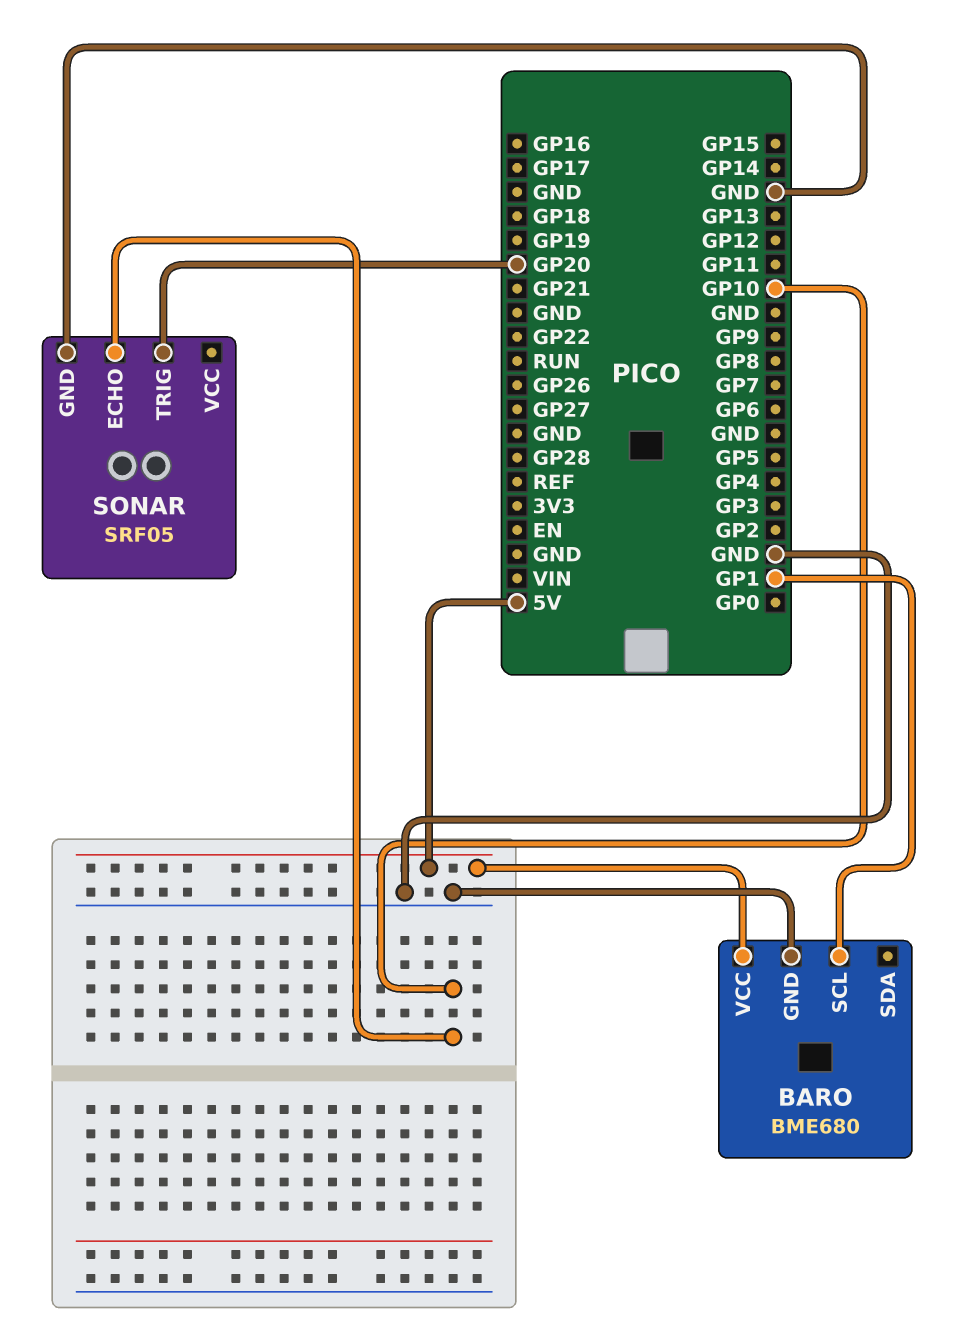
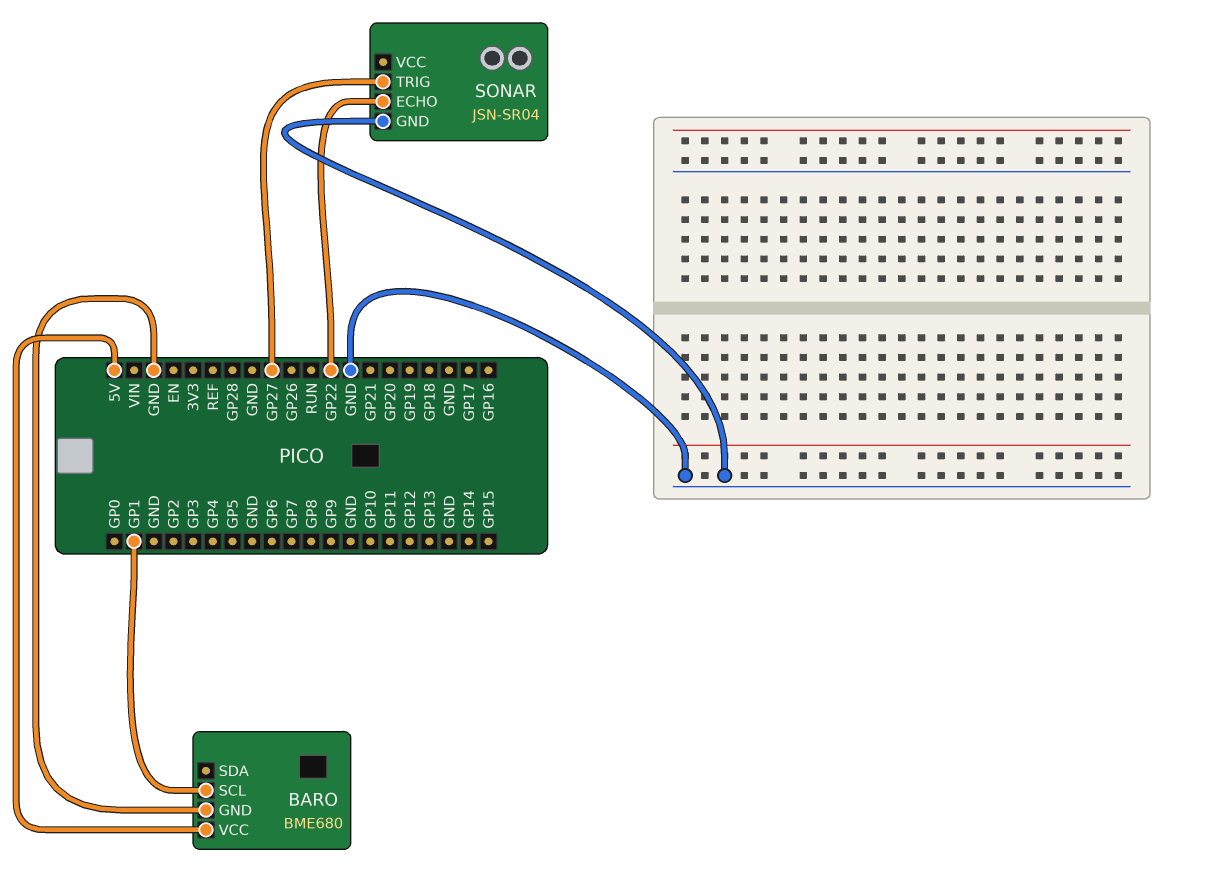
SONAR: SRF05 -> JSN-SR04
SONAR pin ECHO: GP10 -> GP22
SONAR pin TRIG: GP20 -> GP27

